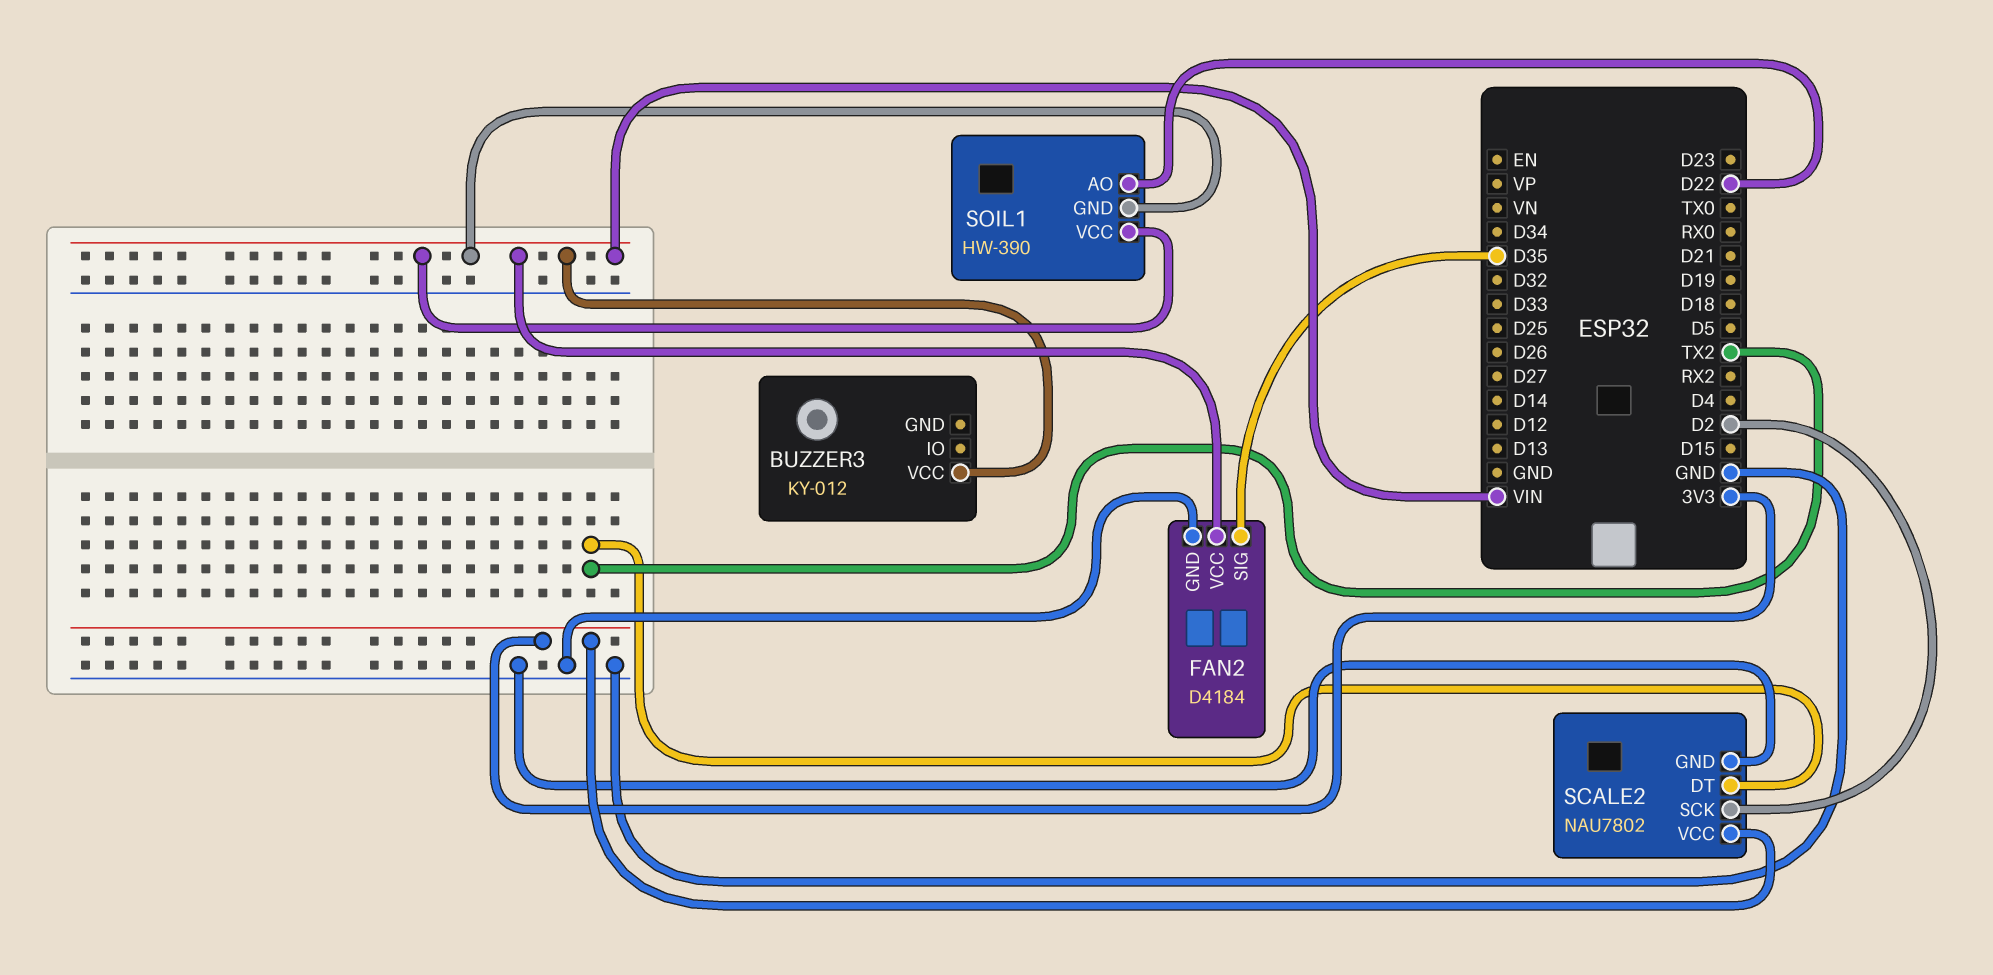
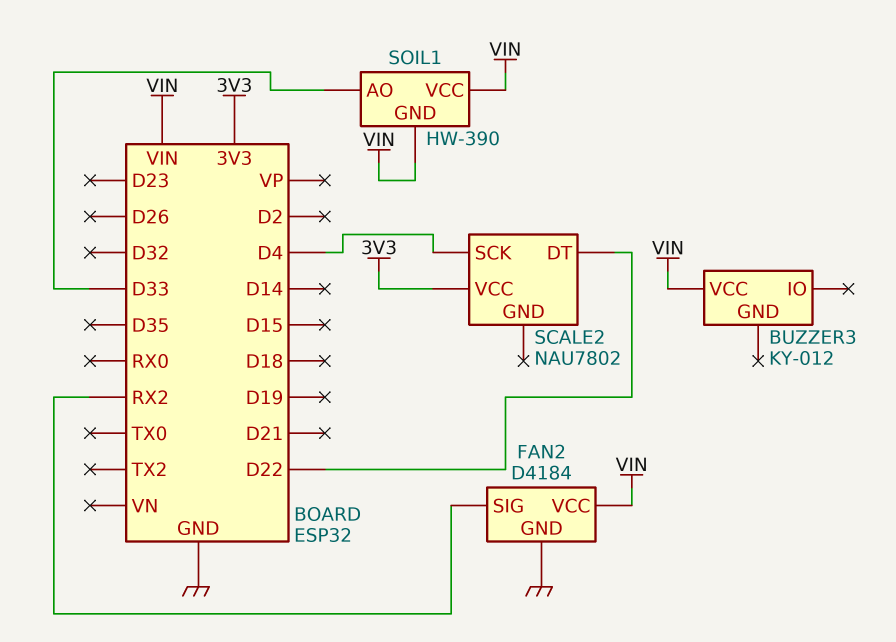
FAN2 pin SIG: D35 -> RX2
SCALE2 pin DT: TX2 -> D22
SCALE2 pin GND: GND -> none
SCALE2 pin SCK: D2 -> D4
SOIL1 pin AO: D22 -> D33

